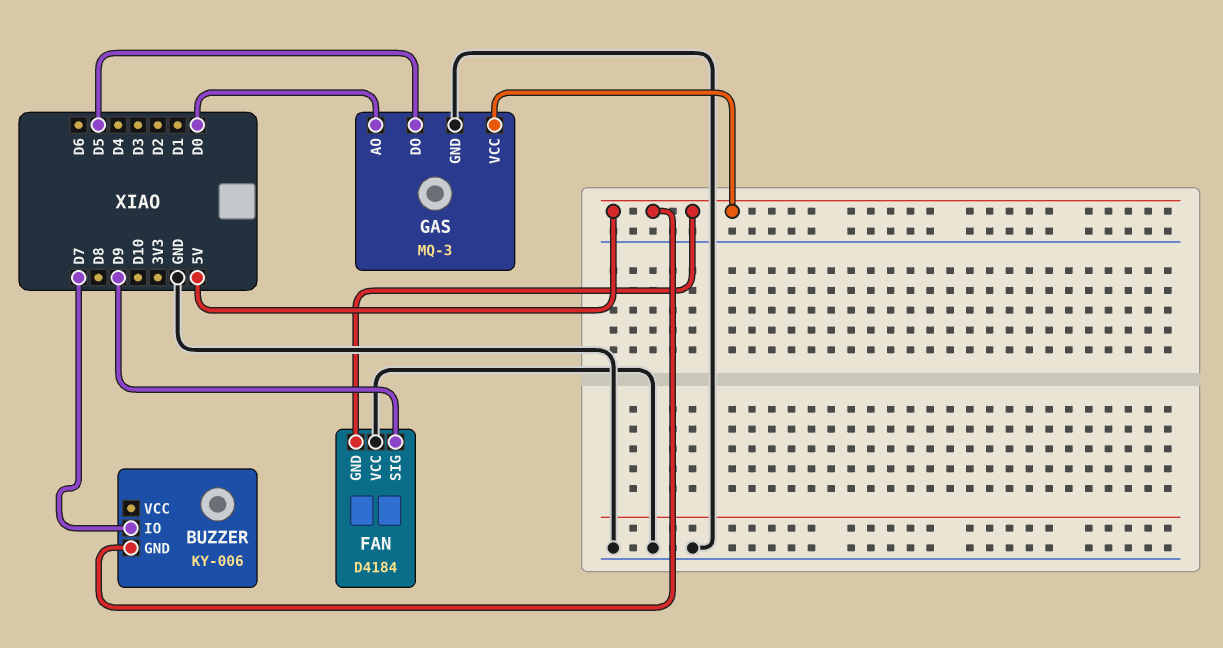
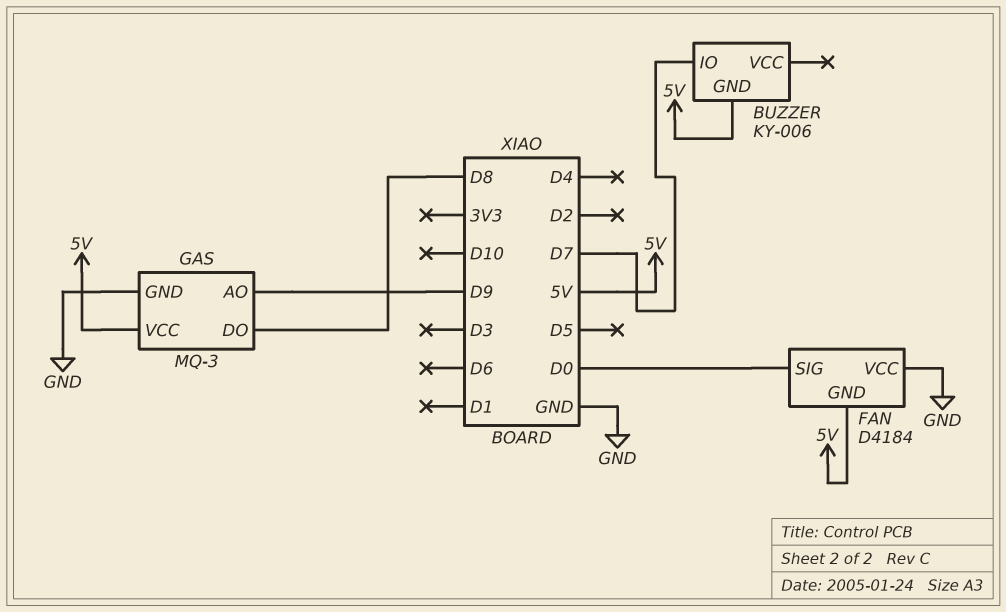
FAN pin SIG: D9 -> D0
GAS pin AO: D0 -> D9
GAS pin DO: D5 -> D8

